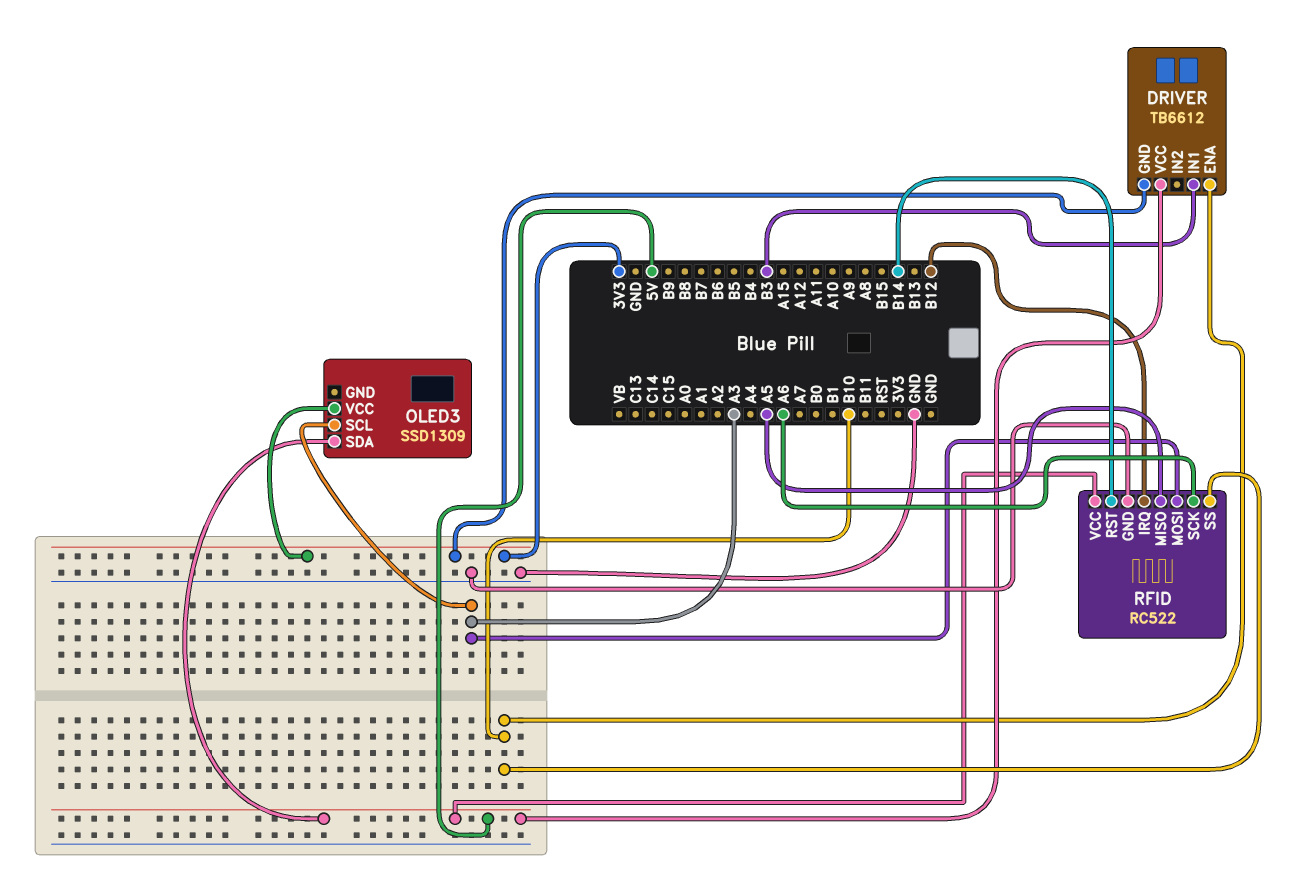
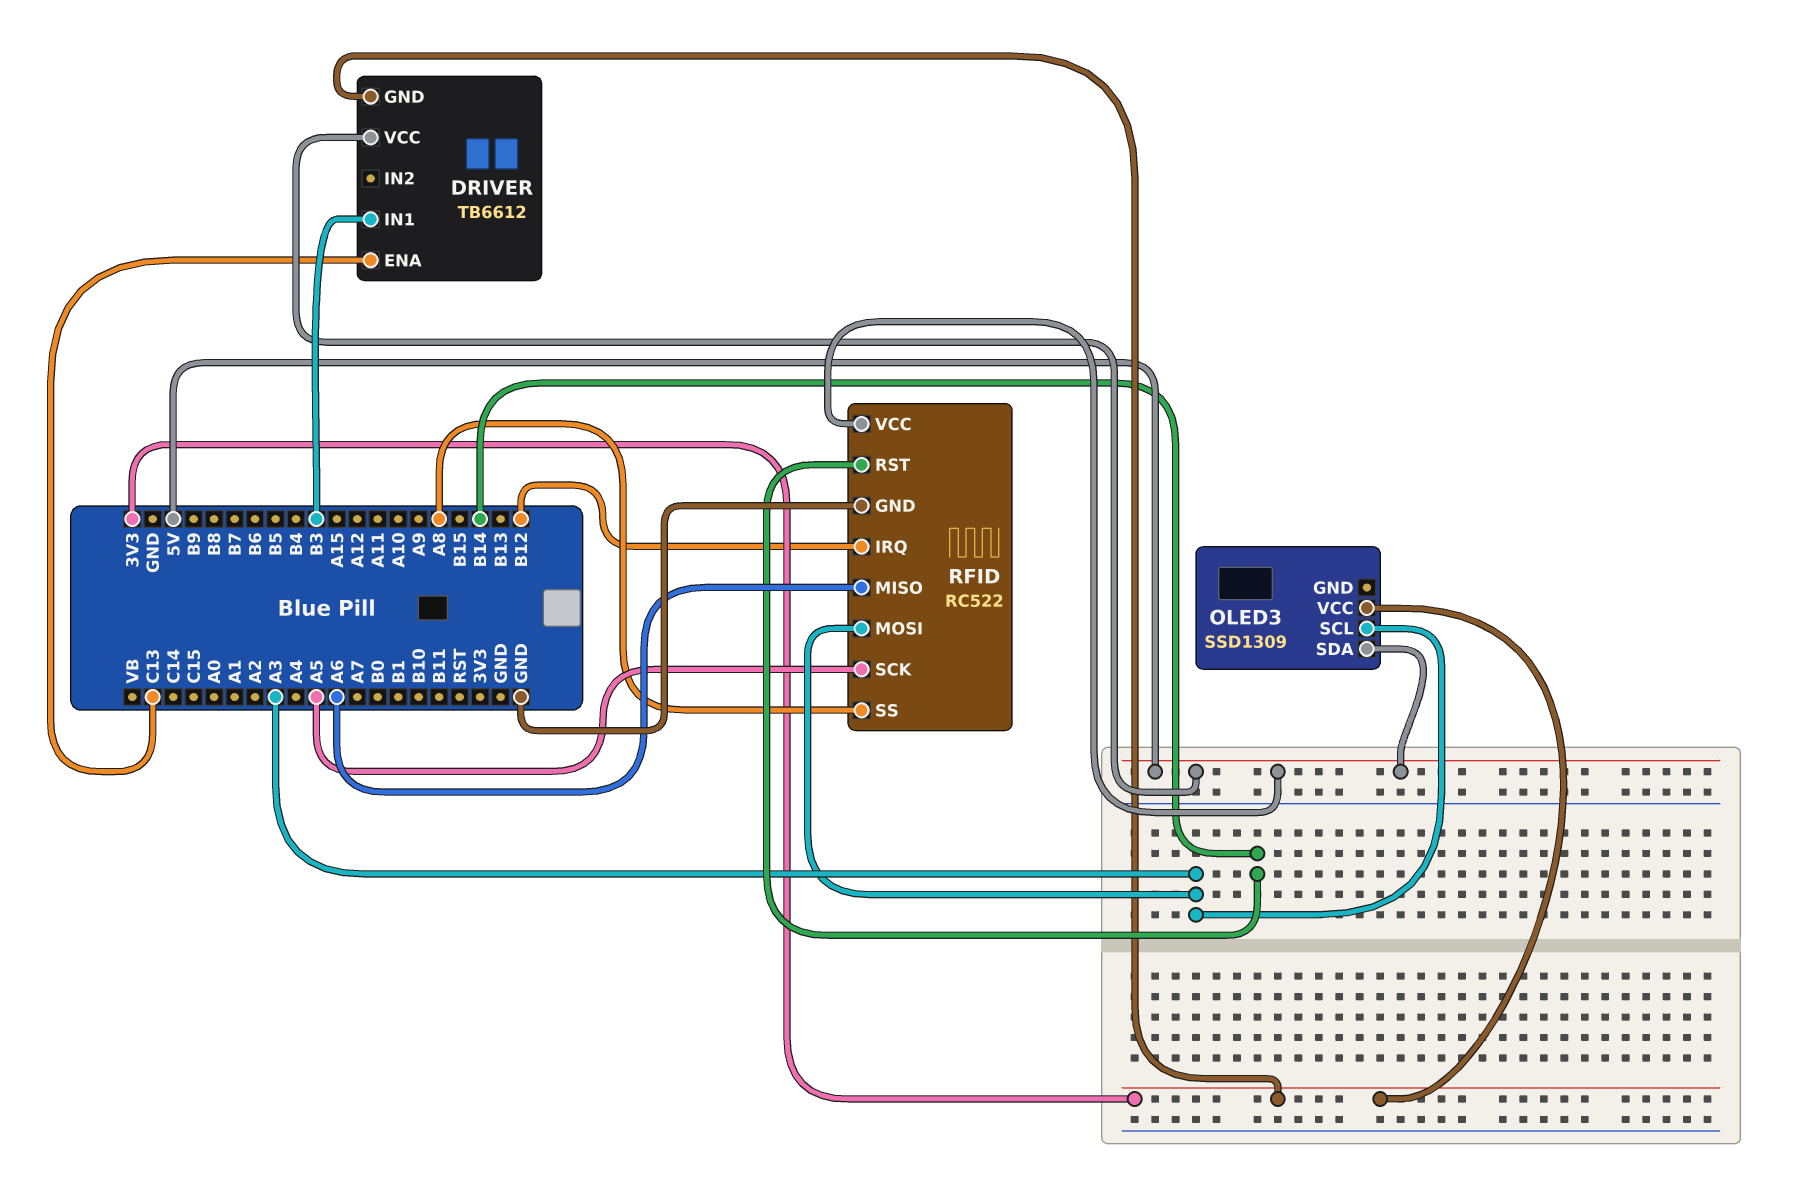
DRIVER pin ENA: B10 -> C13
RFID pin MISO: A5 -> A6
RFID pin SCK: A6 -> A5
RFID pin SS: B10 -> A8

